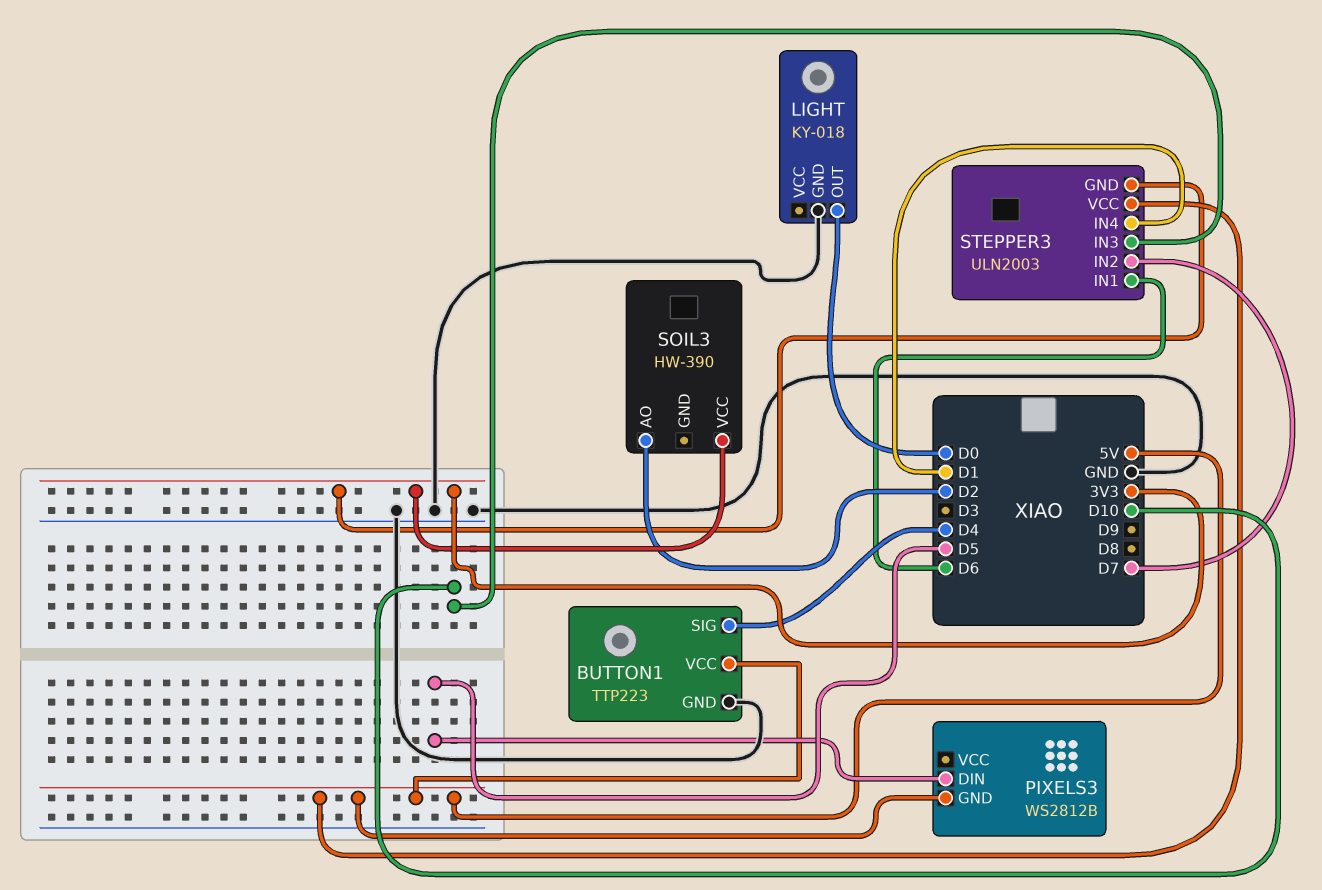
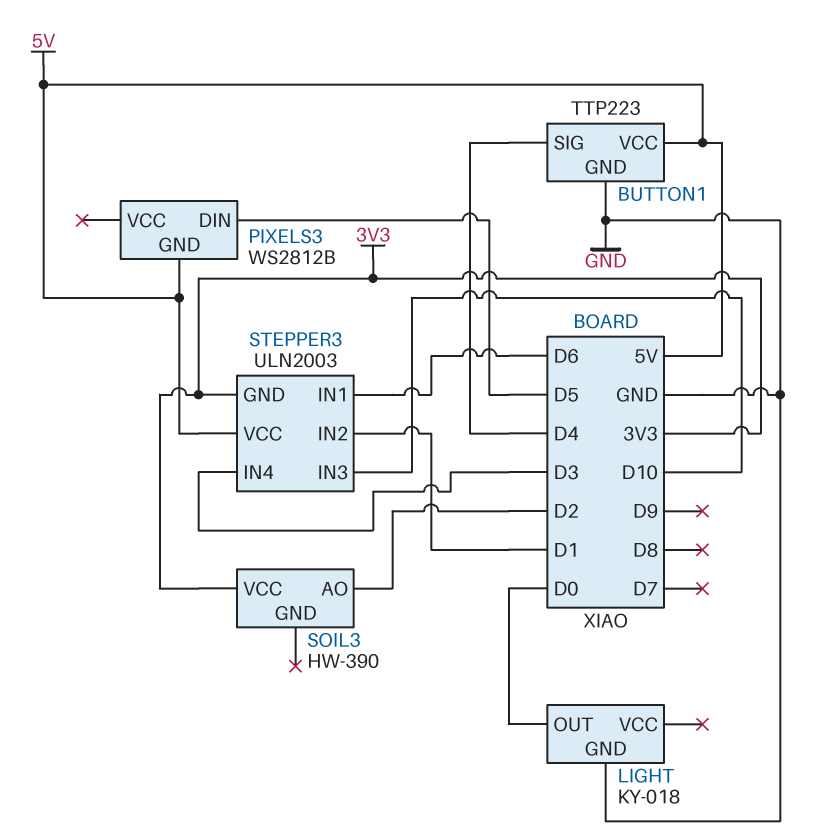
STEPPER3 pin IN2: D7 -> D1
STEPPER3 pin IN4: D1 -> D3

